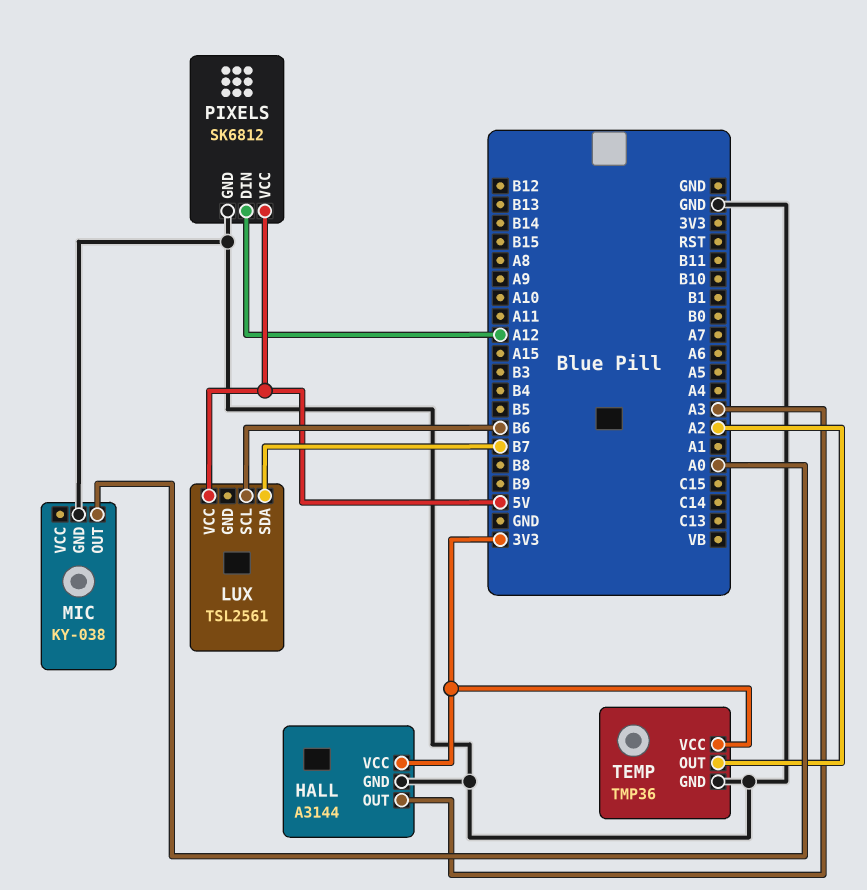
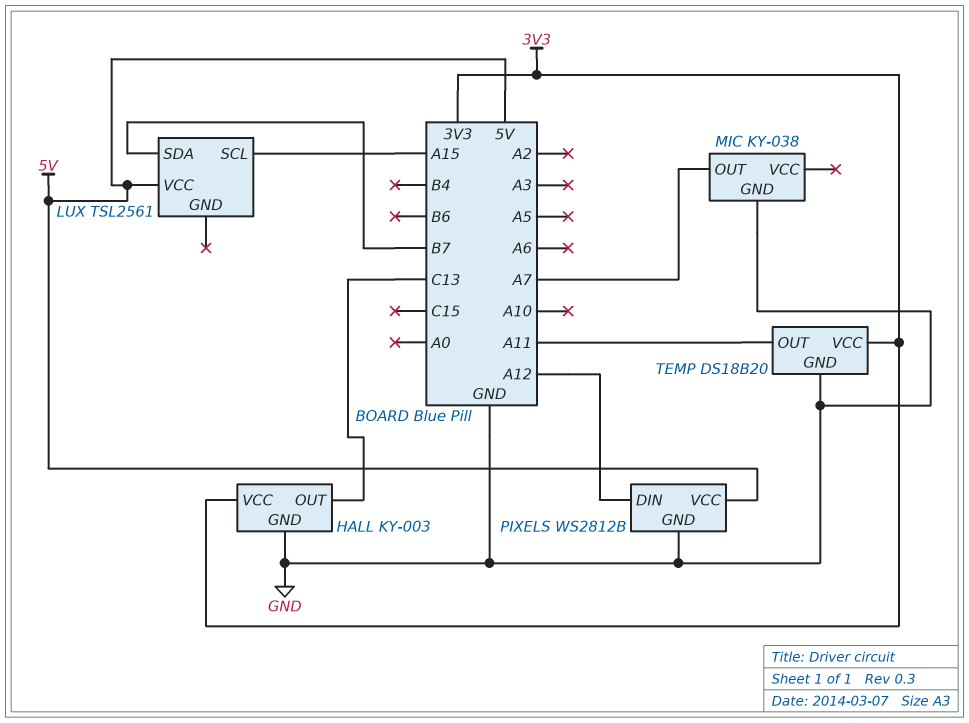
HALL: A3144 -> KY-003
HALL pin OUT: A3 -> C13
LUX pin SCL: B6 -> A15
MIC pin OUT: A0 -> A7
PIXELS: SK6812 -> WS2812B
TEMP: TMP36 -> DS18B20
TEMP pin OUT: A2 -> A11

